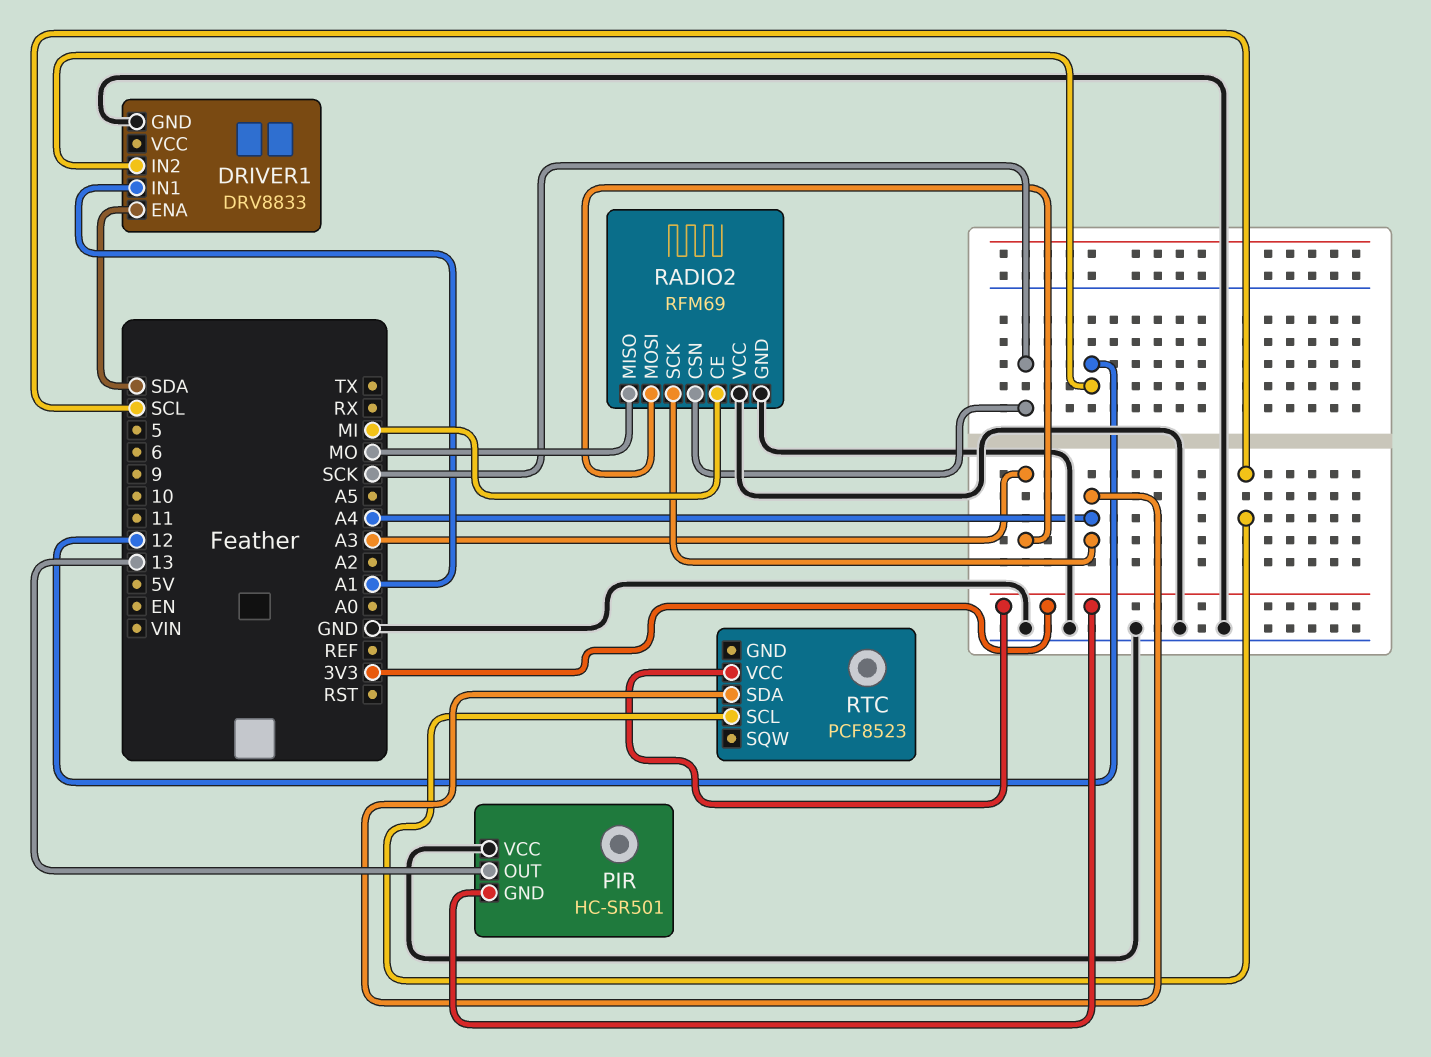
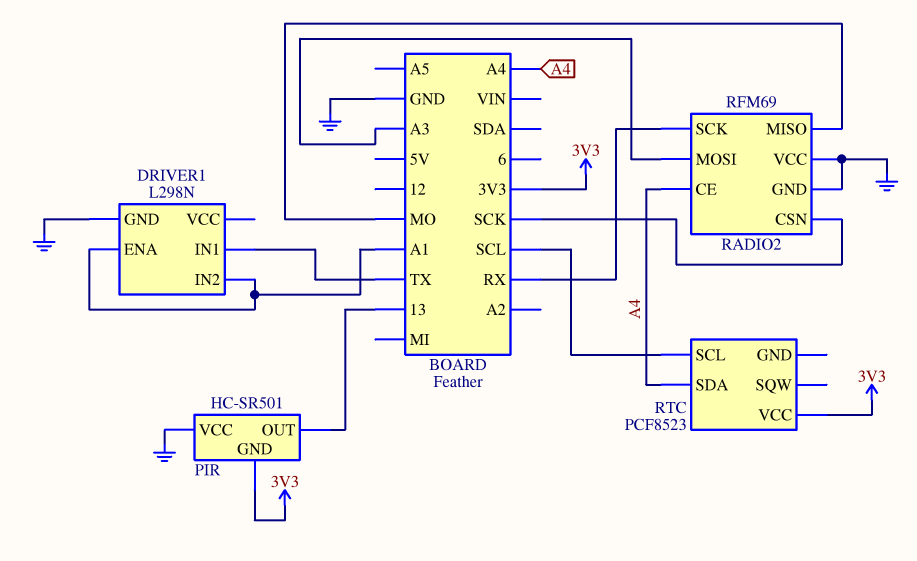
DRIVER1: DRV8833 -> L298N
DRIVER1 pin ENA: SDA -> A1
DRIVER1 pin IN1: A1 -> TX
DRIVER1 pin IN2: 12 -> A1
RADIO2 pin CE: MI -> A4
RADIO2 pin SCK: A4 -> RX

